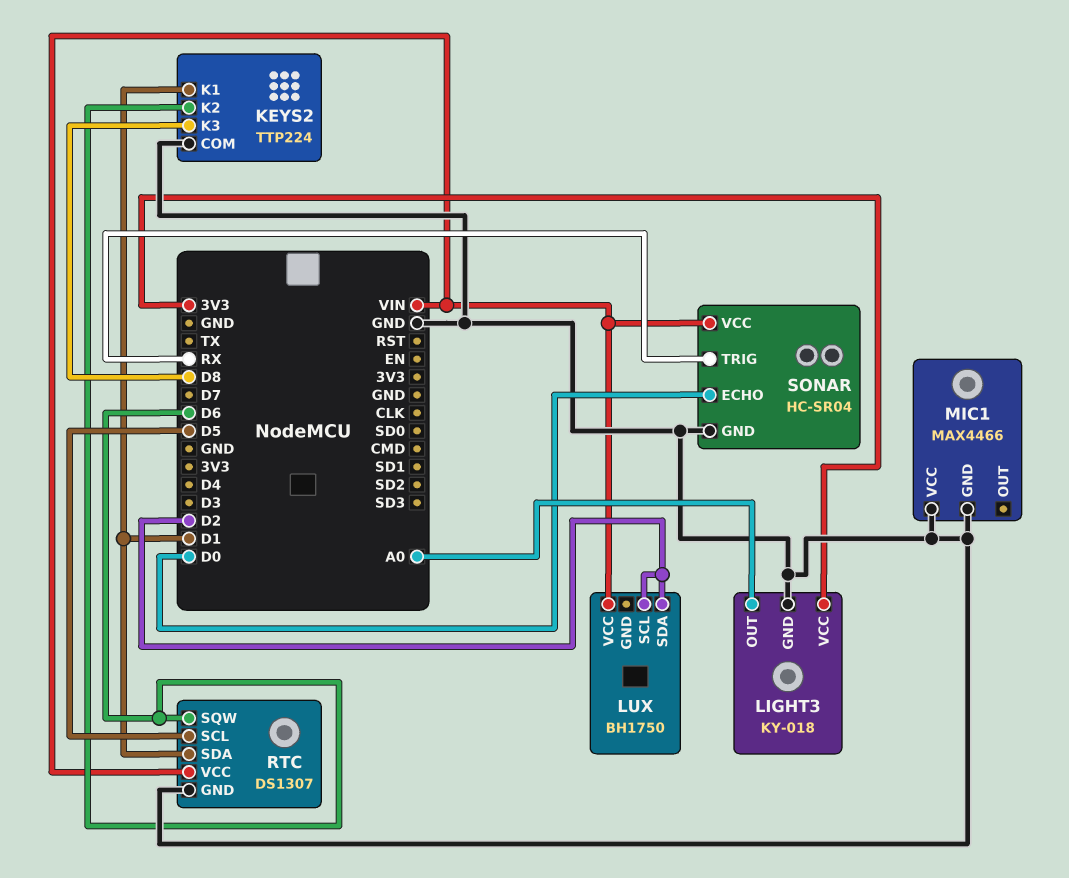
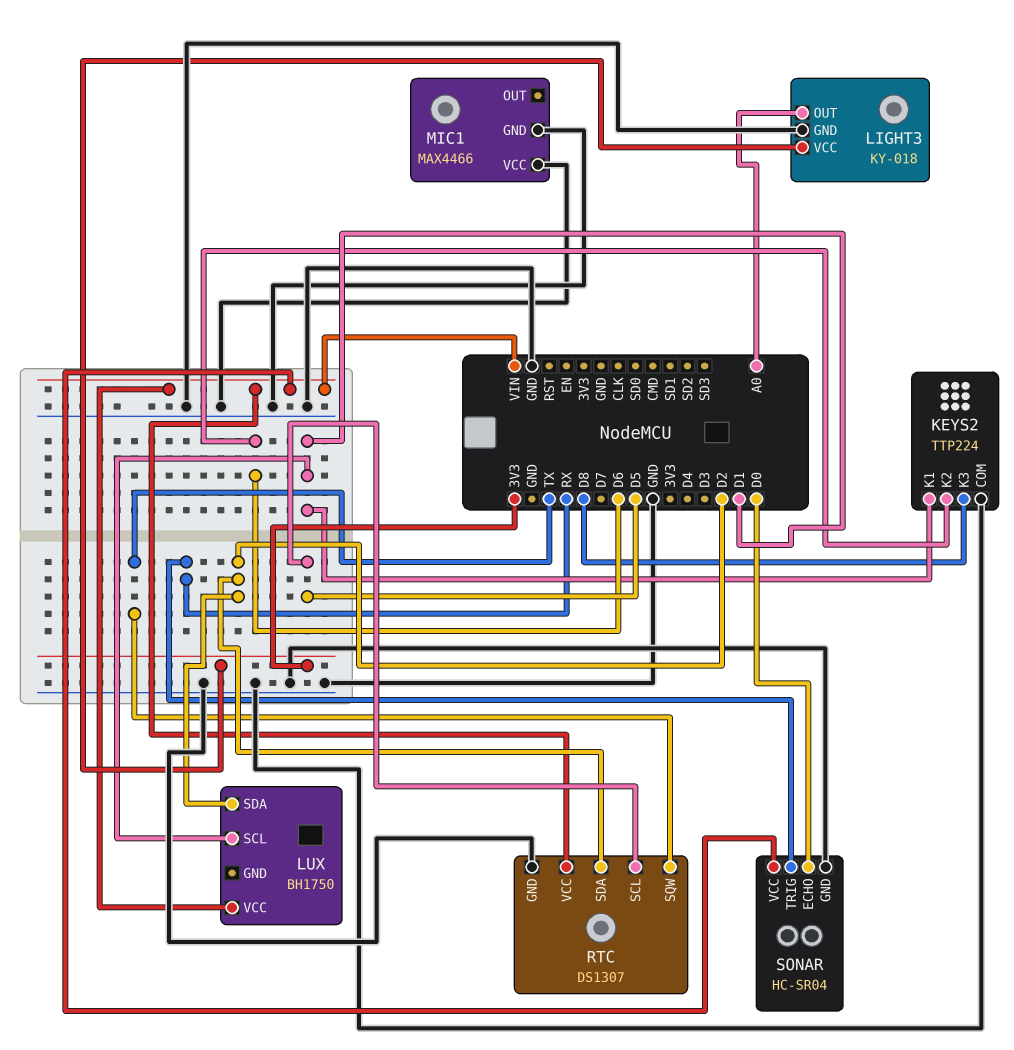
LUX pin SCL: D2 -> D1
RTC pin SDA: D1 -> D2
RTC pin SQW: D6 -> TX

